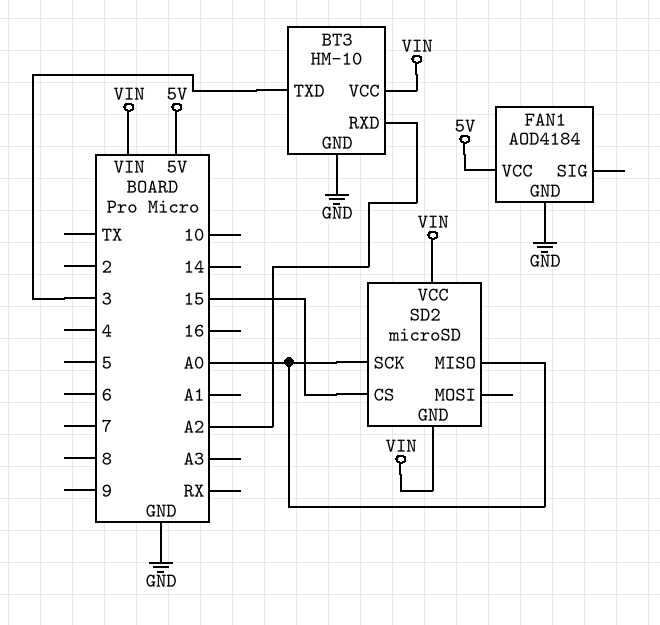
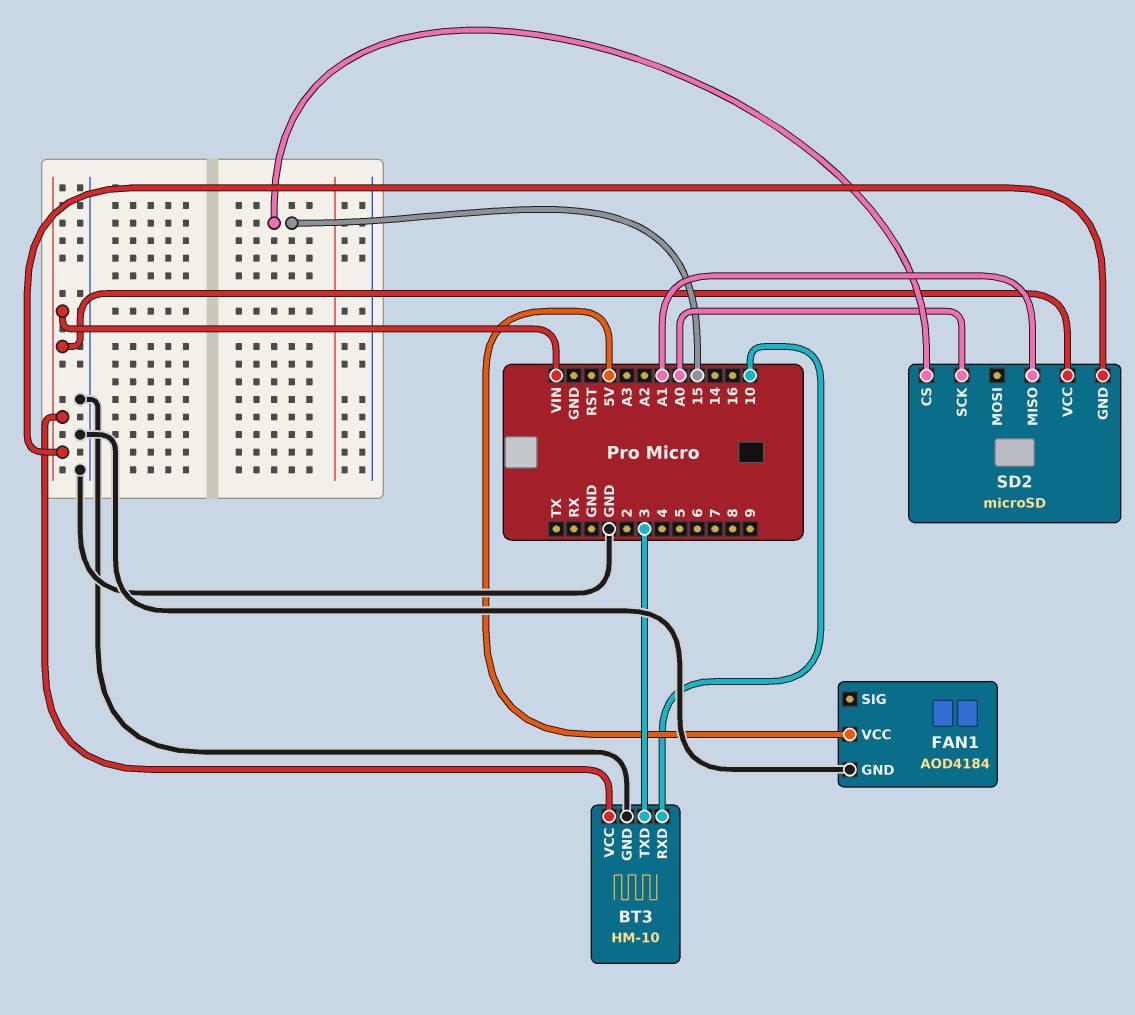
BT3 pin RXD: A2 -> 10
SD2 pin MISO: A0 -> A1

